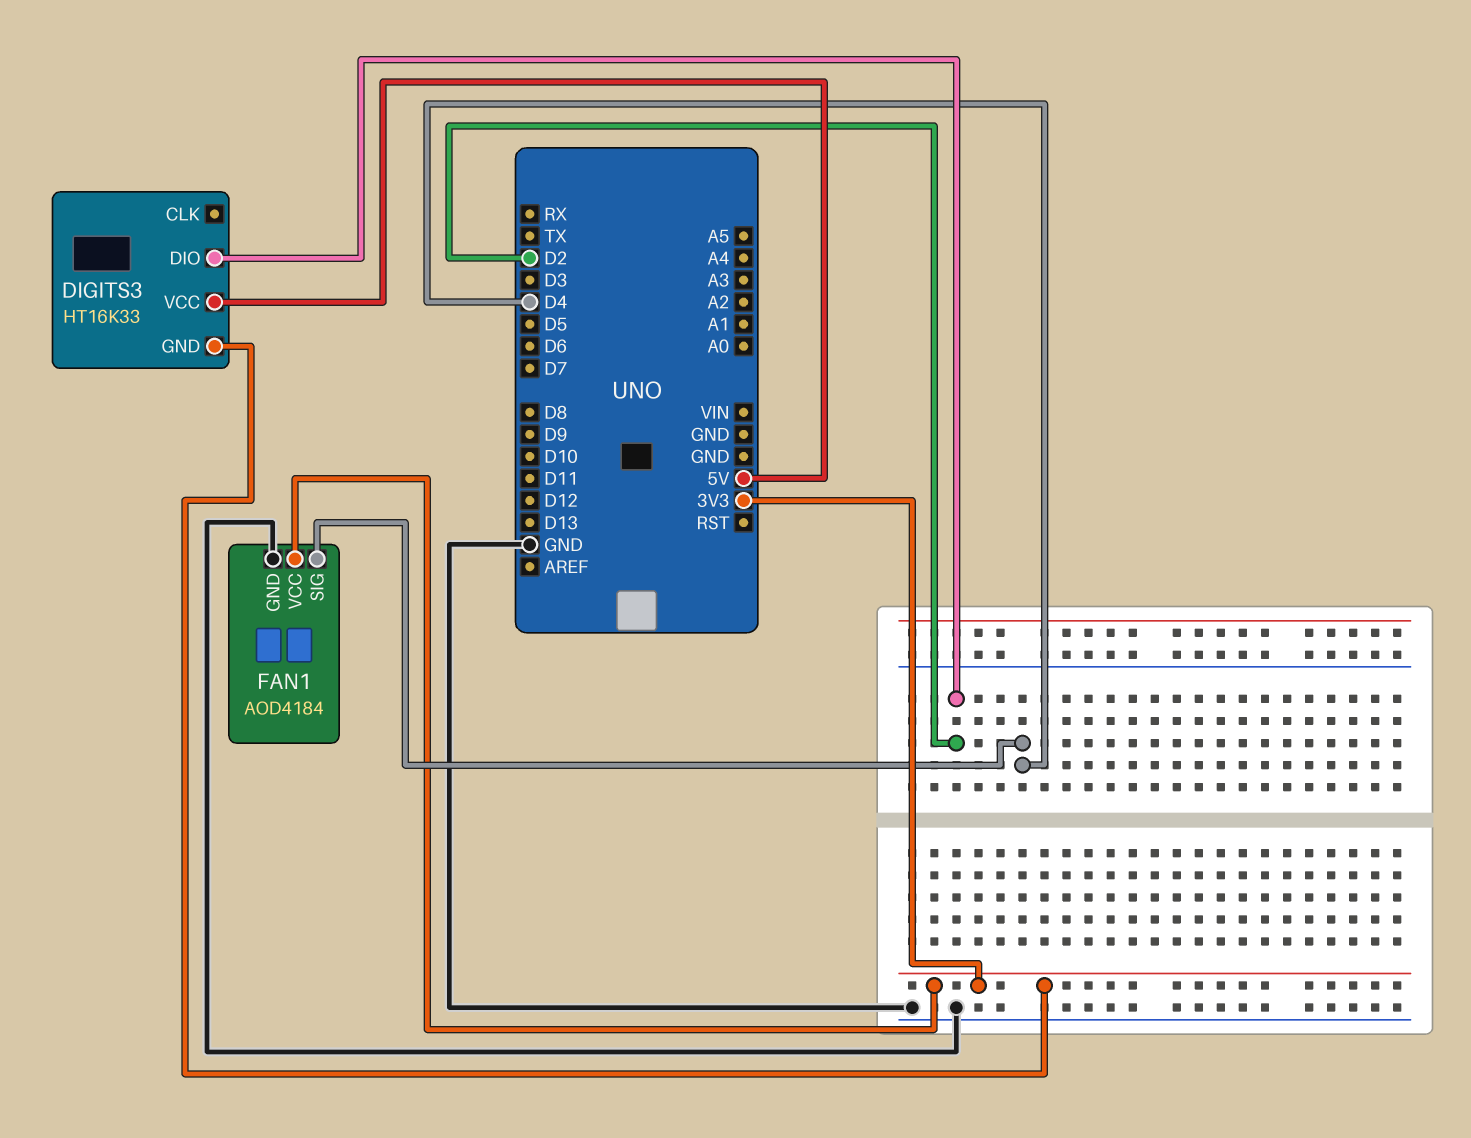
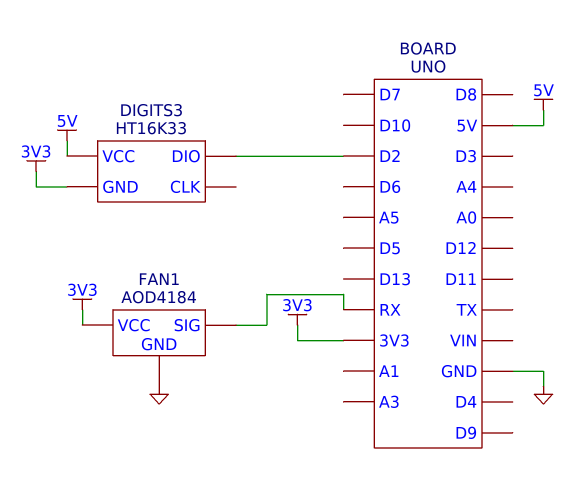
FAN1 pin SIG: D4 -> RX

